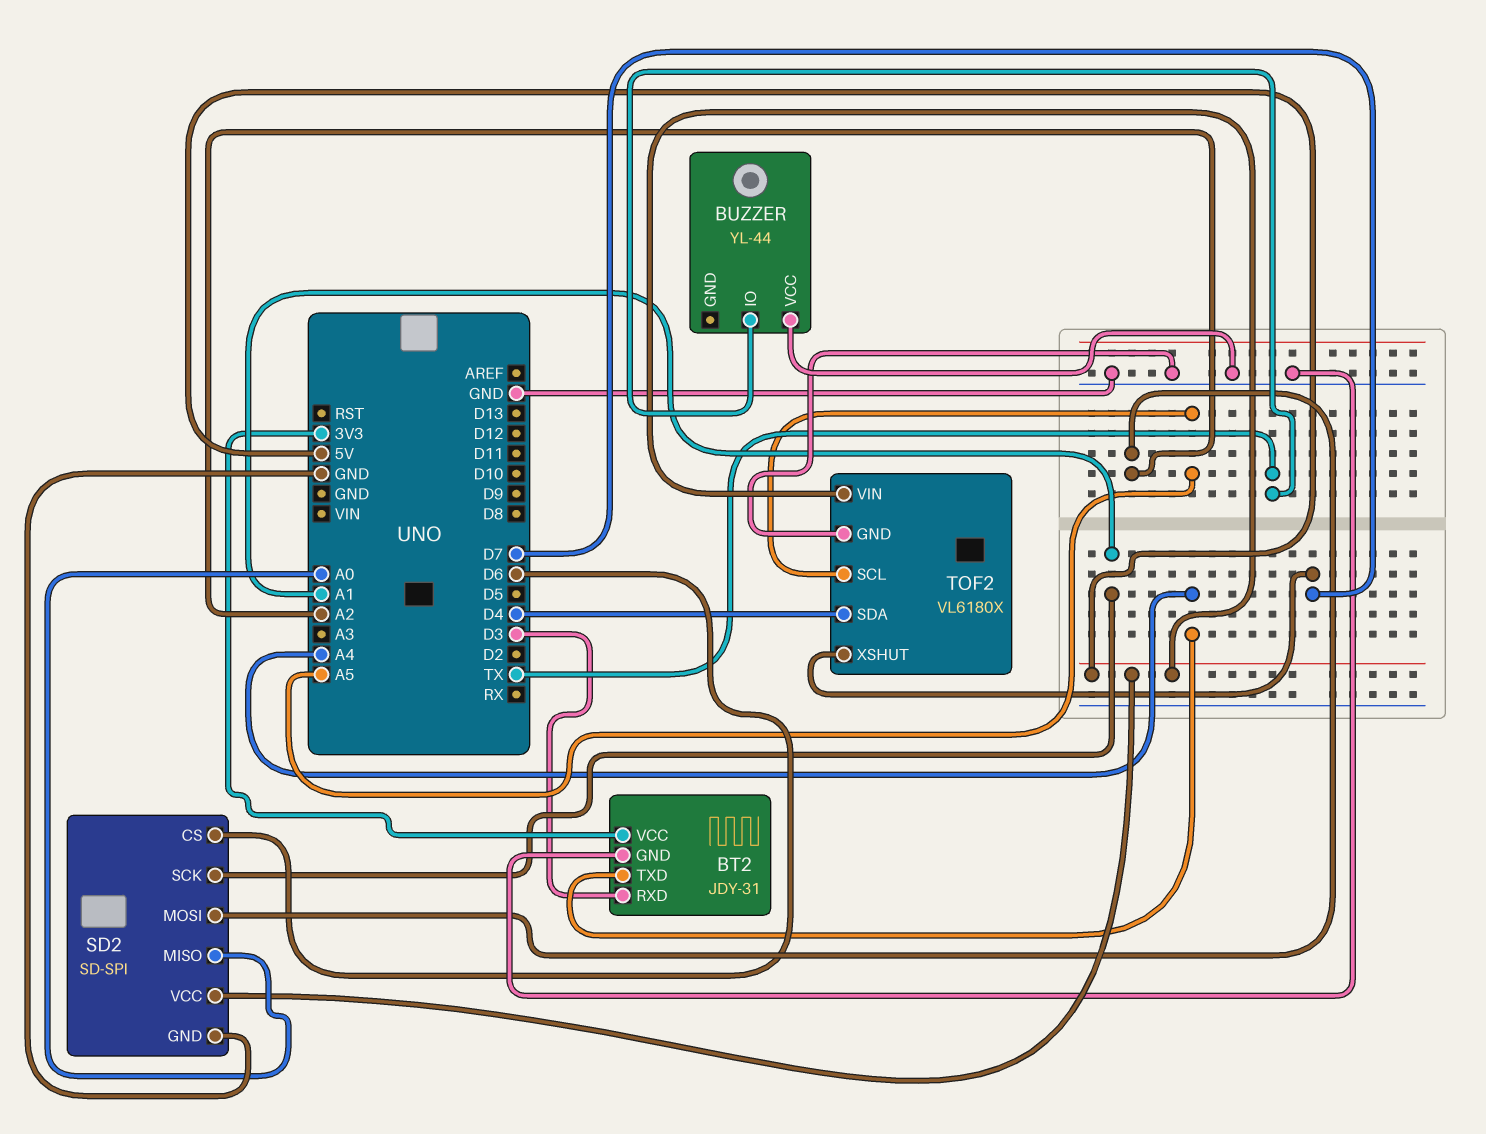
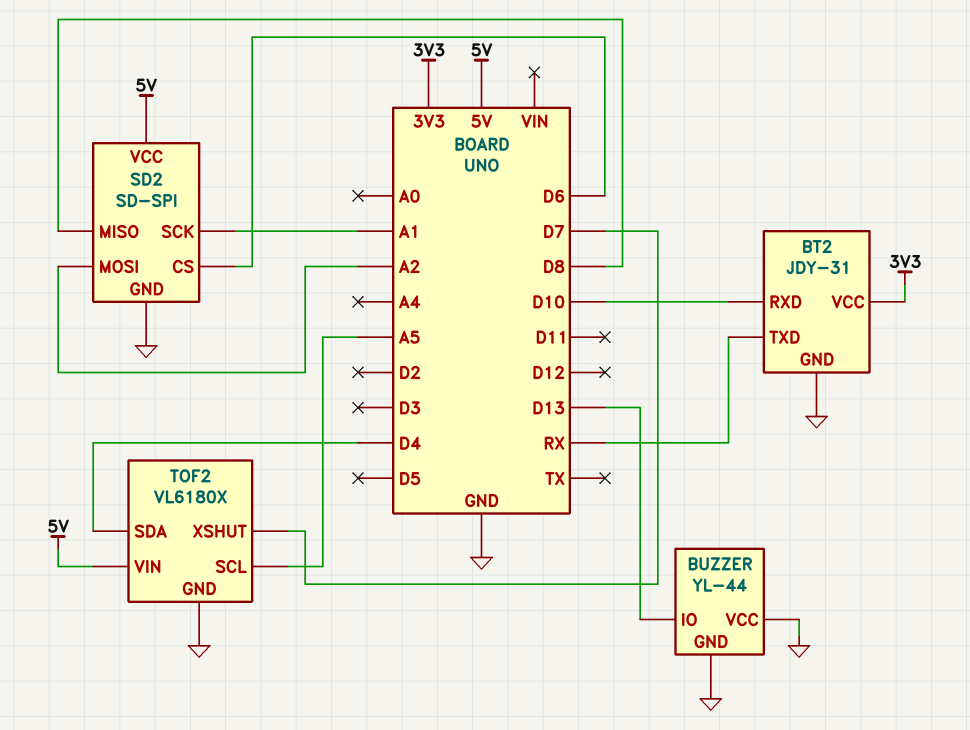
BT2 pin RXD: D3 -> D10
BT2 pin TXD: A4 -> RX
BUZZER pin GND: none -> GND
BUZZER pin IO: TX -> D13
SD2 pin MISO: A0 -> D8

